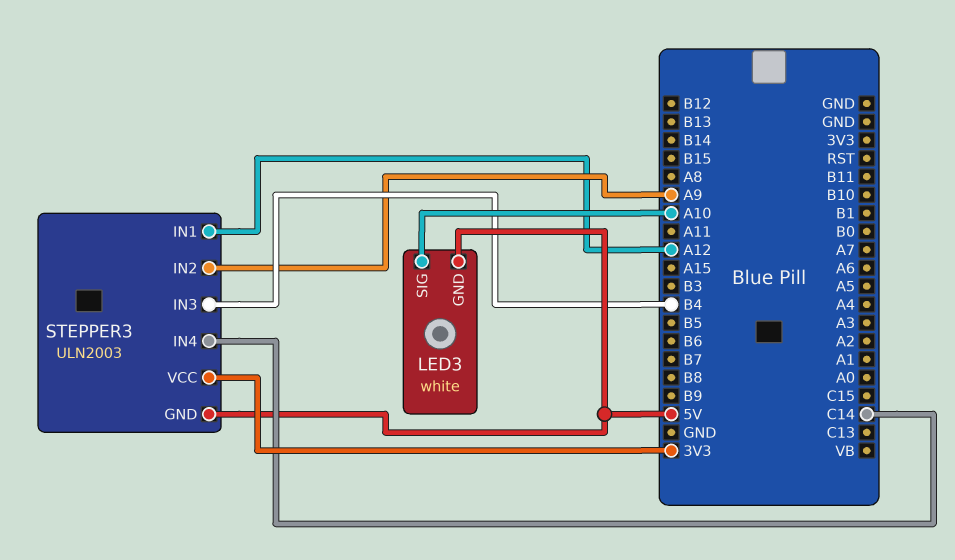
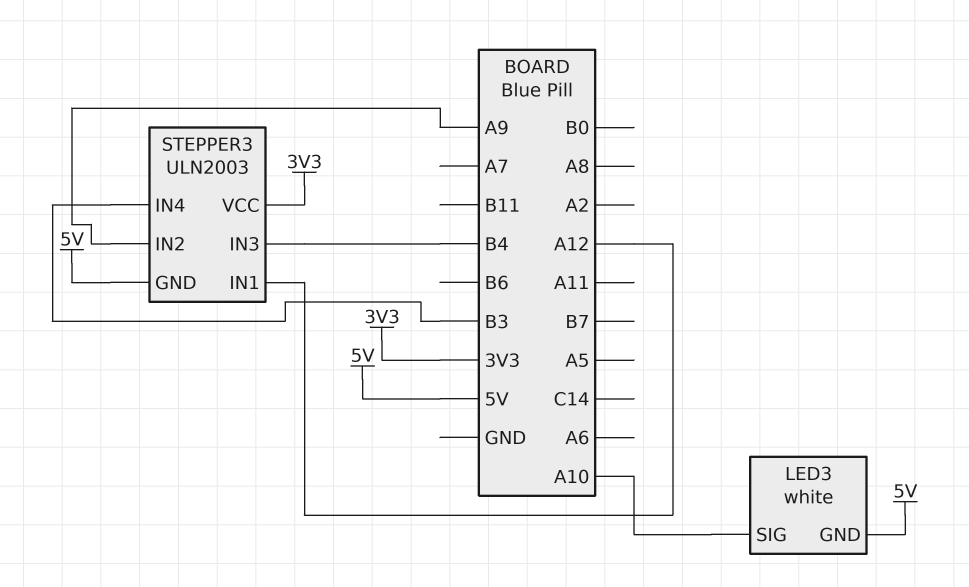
STEPPER3 pin IN4: C14 -> B3

